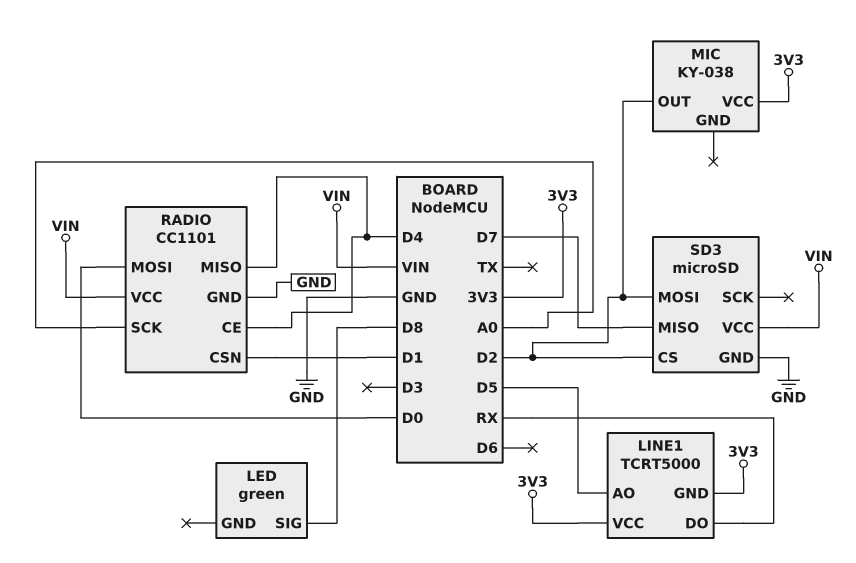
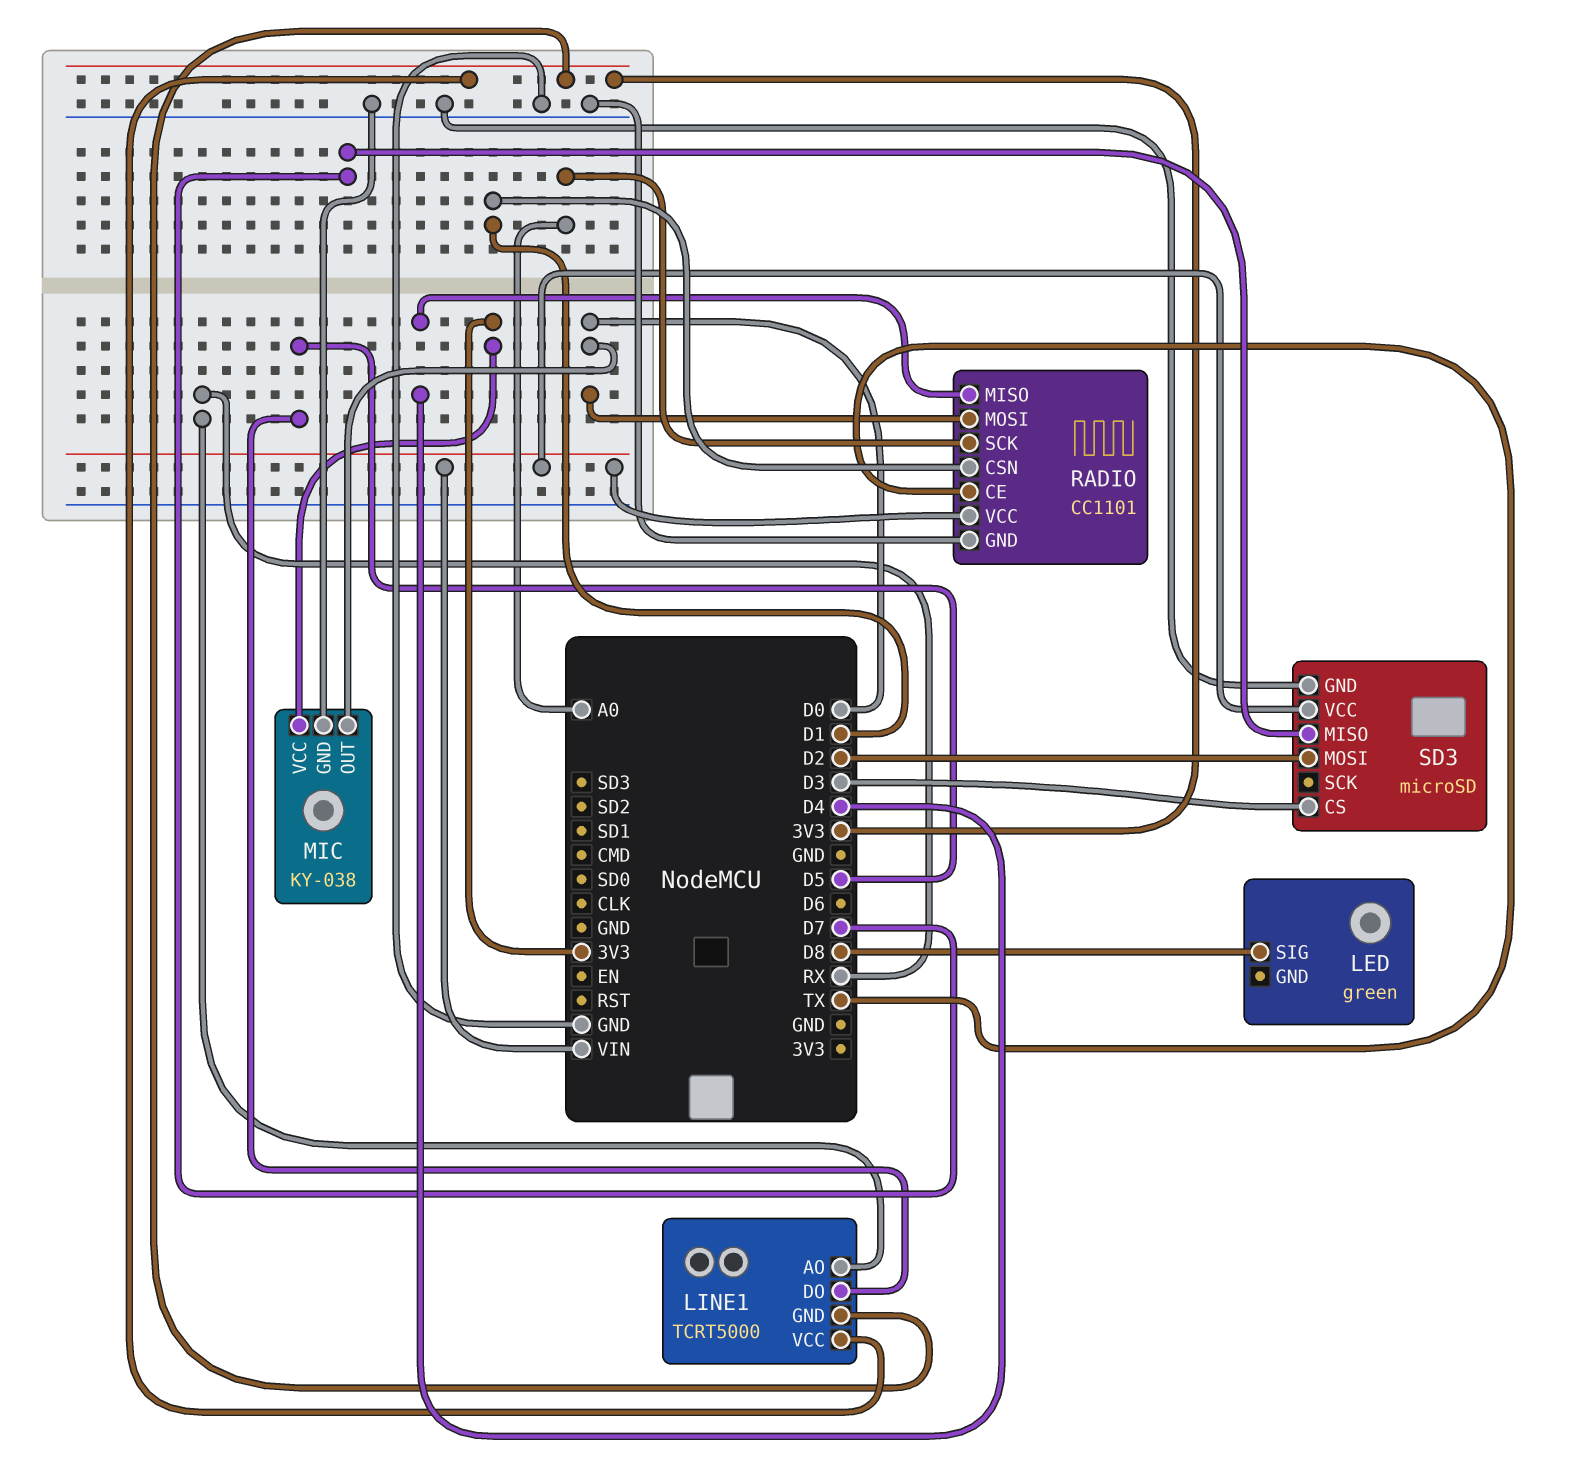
LINE1 pin AO: D5 -> RX
LINE1 pin DO: RX -> D5
MIC pin GND: none -> GND
MIC pin OUT: D2 -> D0
RADIO pin CE: D4 -> TX
SD3 pin CS: D2 -> D3

